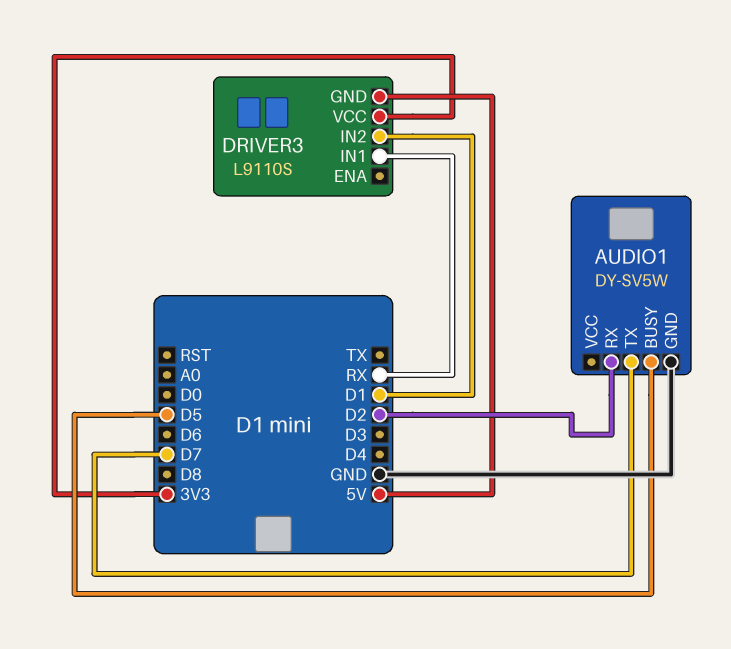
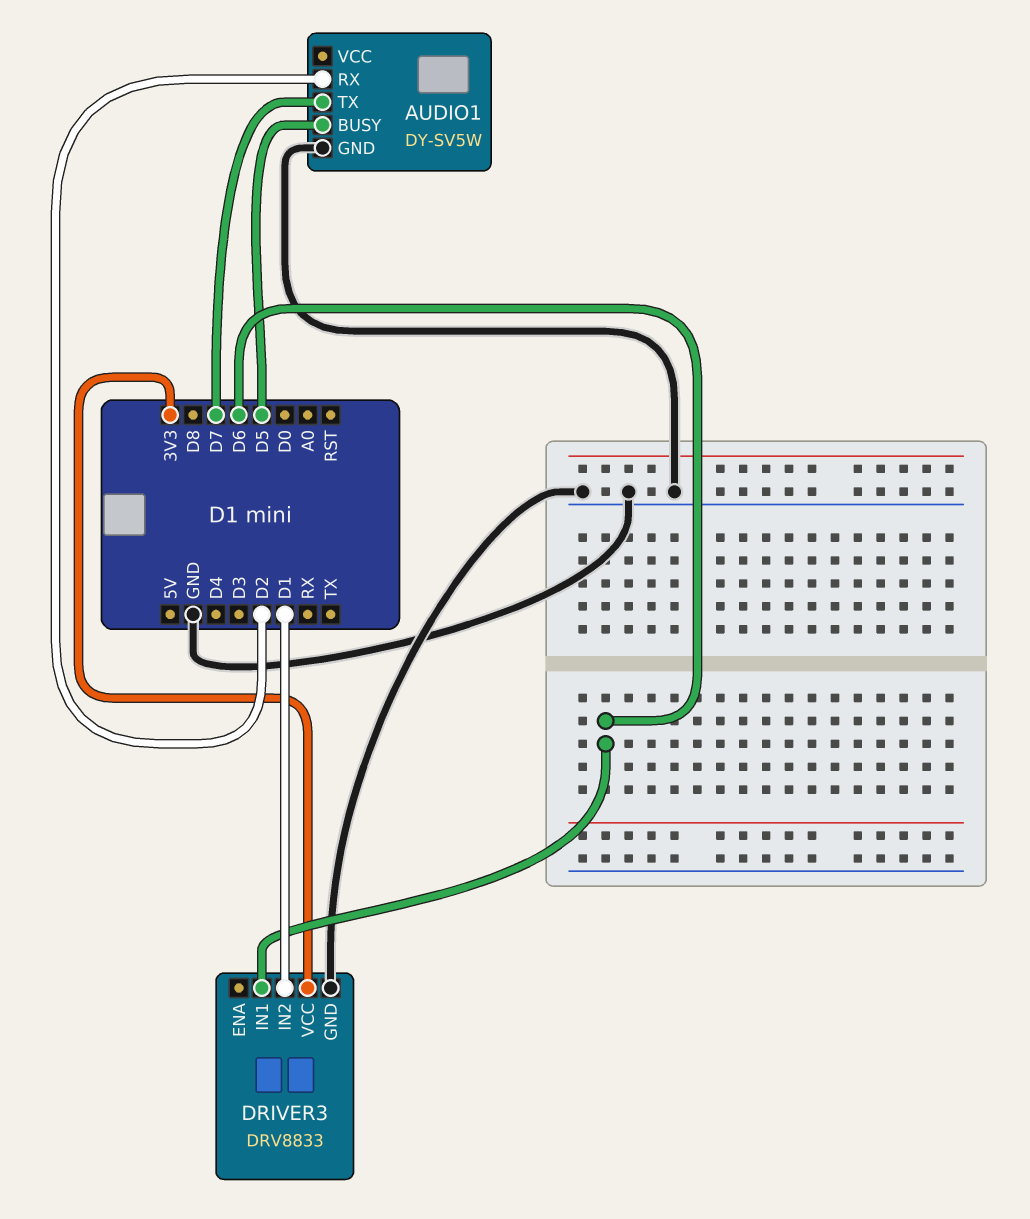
DRIVER3: L9110S -> DRV8833
DRIVER3 pin GND: 5V -> GND
DRIVER3 pin IN1: RX -> D6

